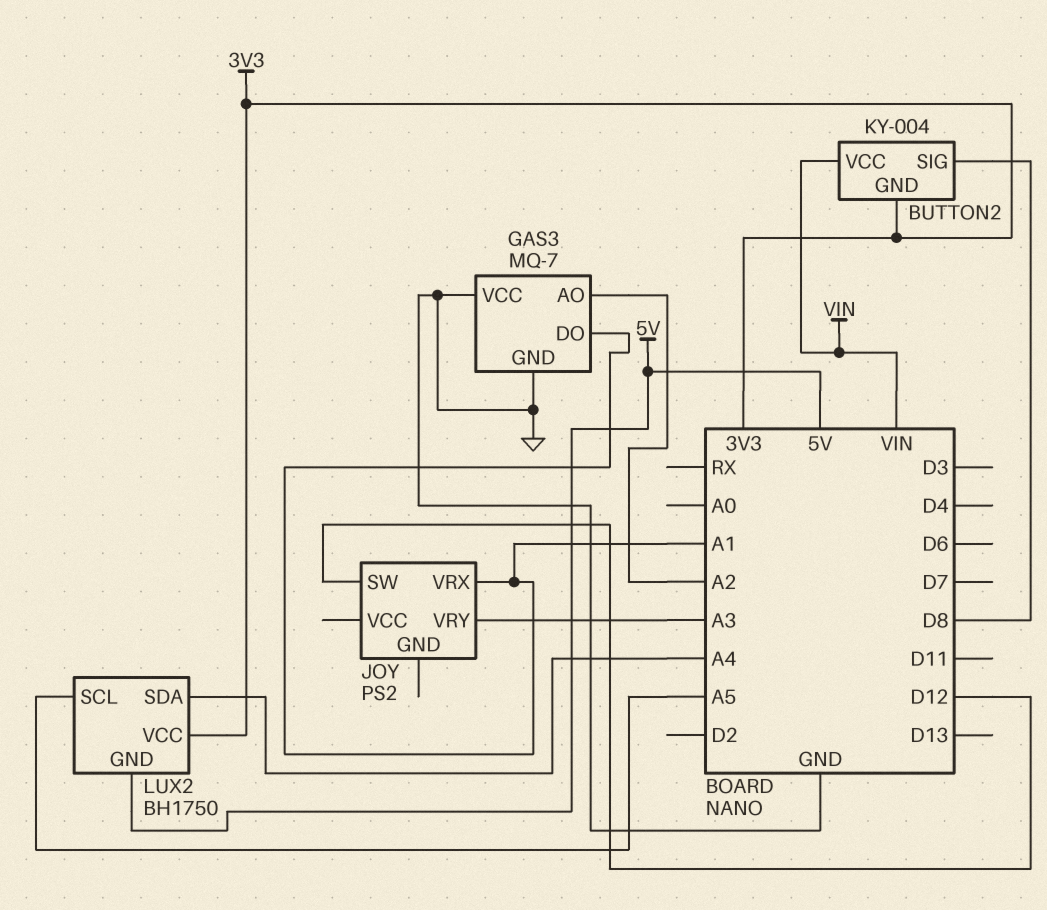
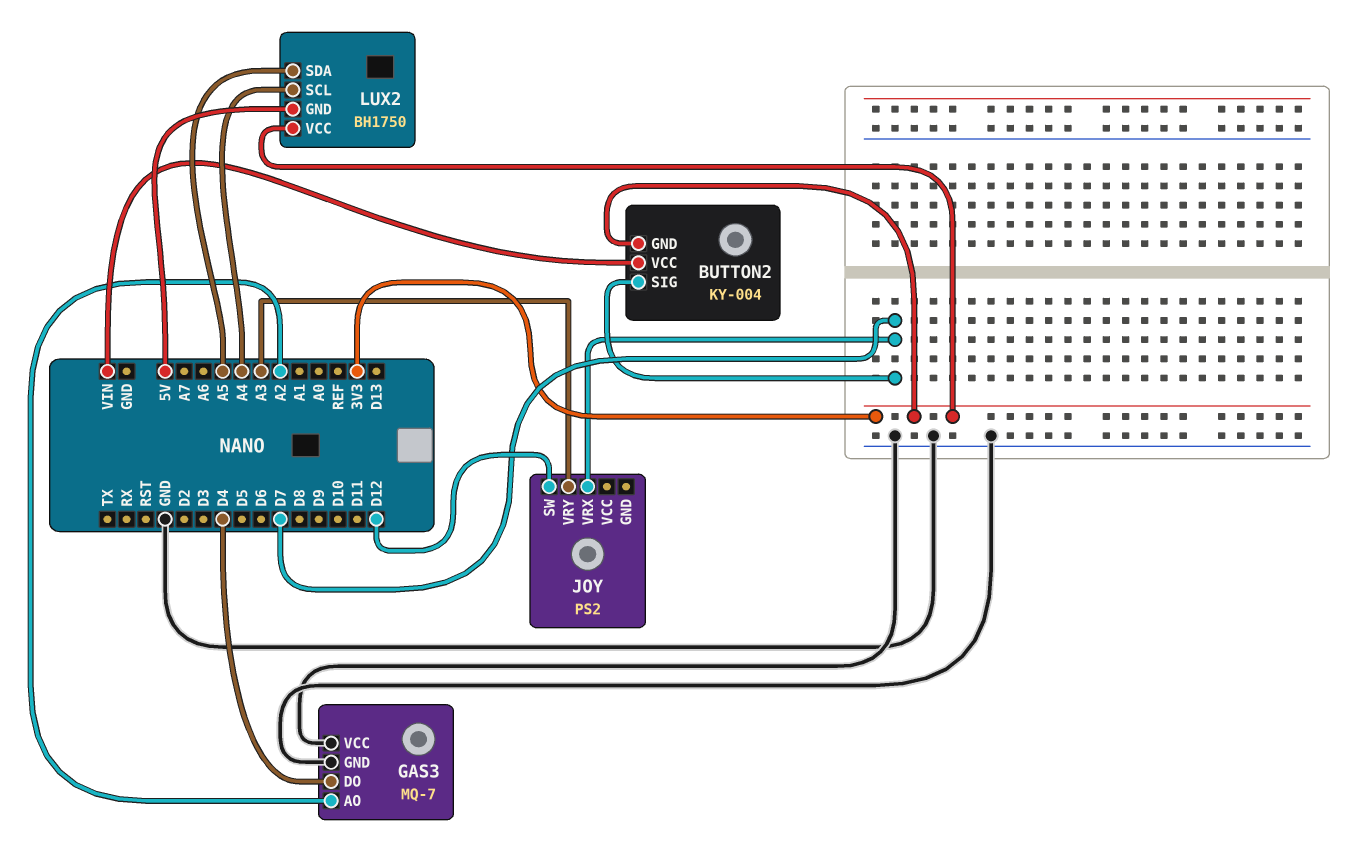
BUTTON2 pin SIG: D8 -> D7
GAS3 pin DO: A1 -> D4
JOY pin VRX: A1 -> D7
LUX2 pin SCL: A5 -> A4
LUX2 pin SDA: A4 -> A5

